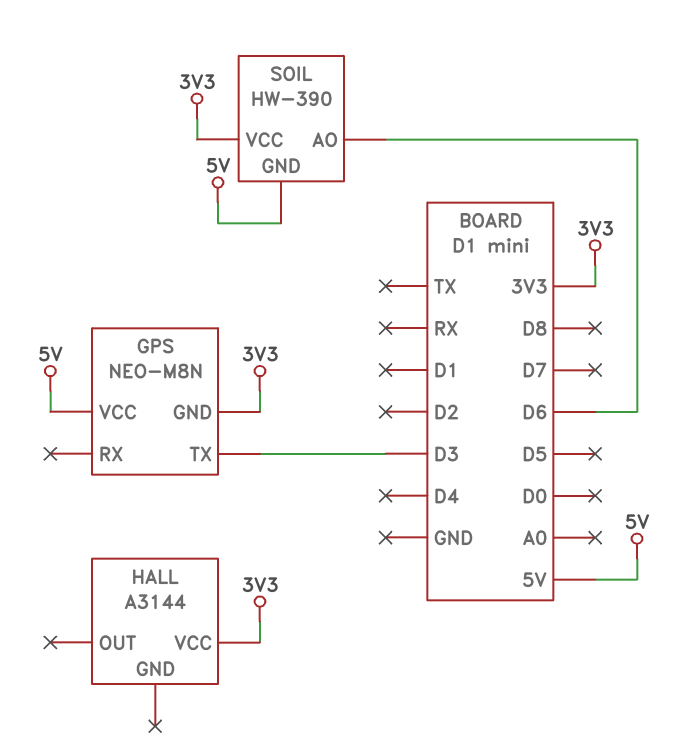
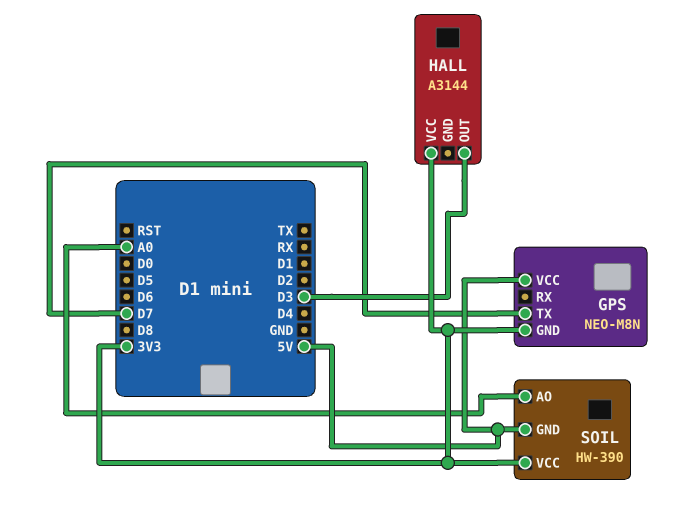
GPS pin TX: D3 -> D7
HALL pin OUT: none -> D3
SOIL pin AO: D6 -> A0

